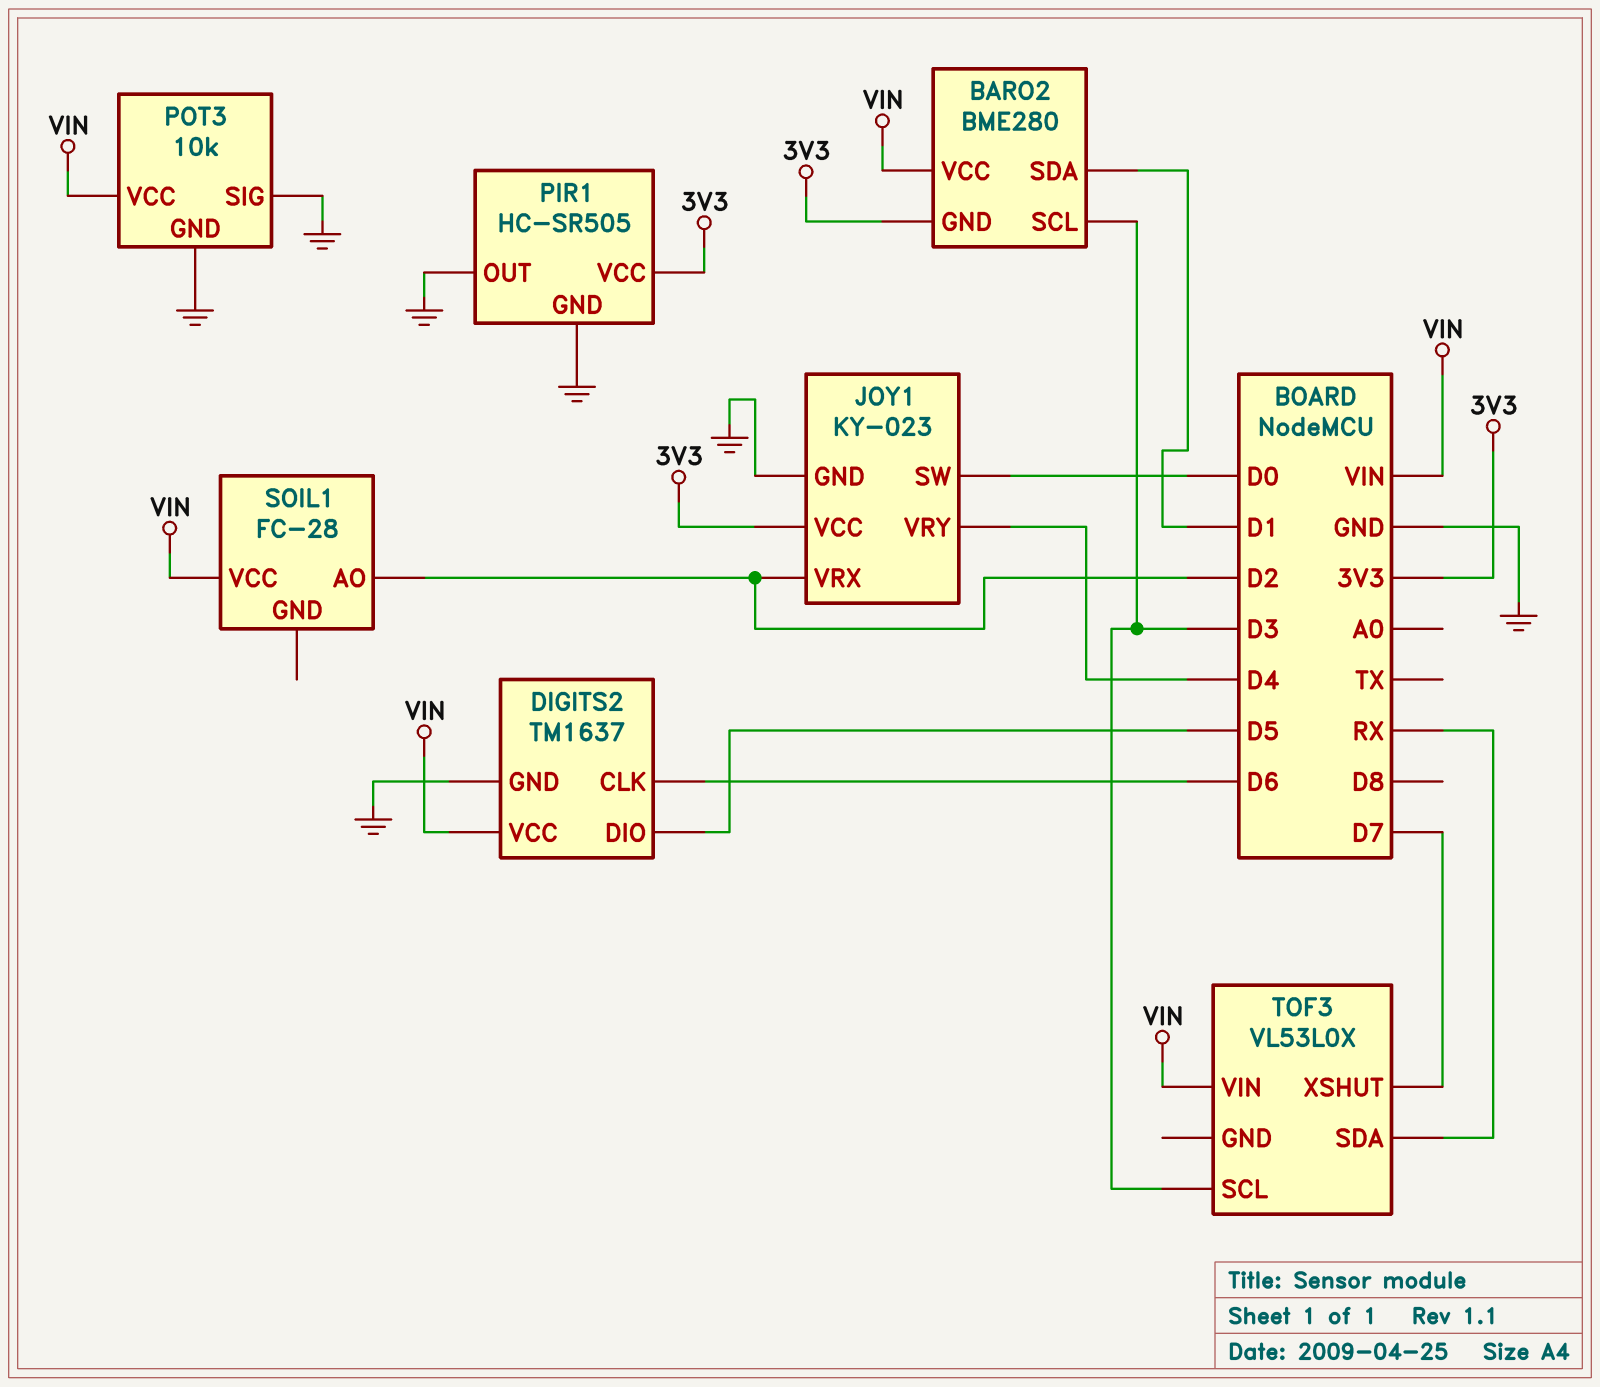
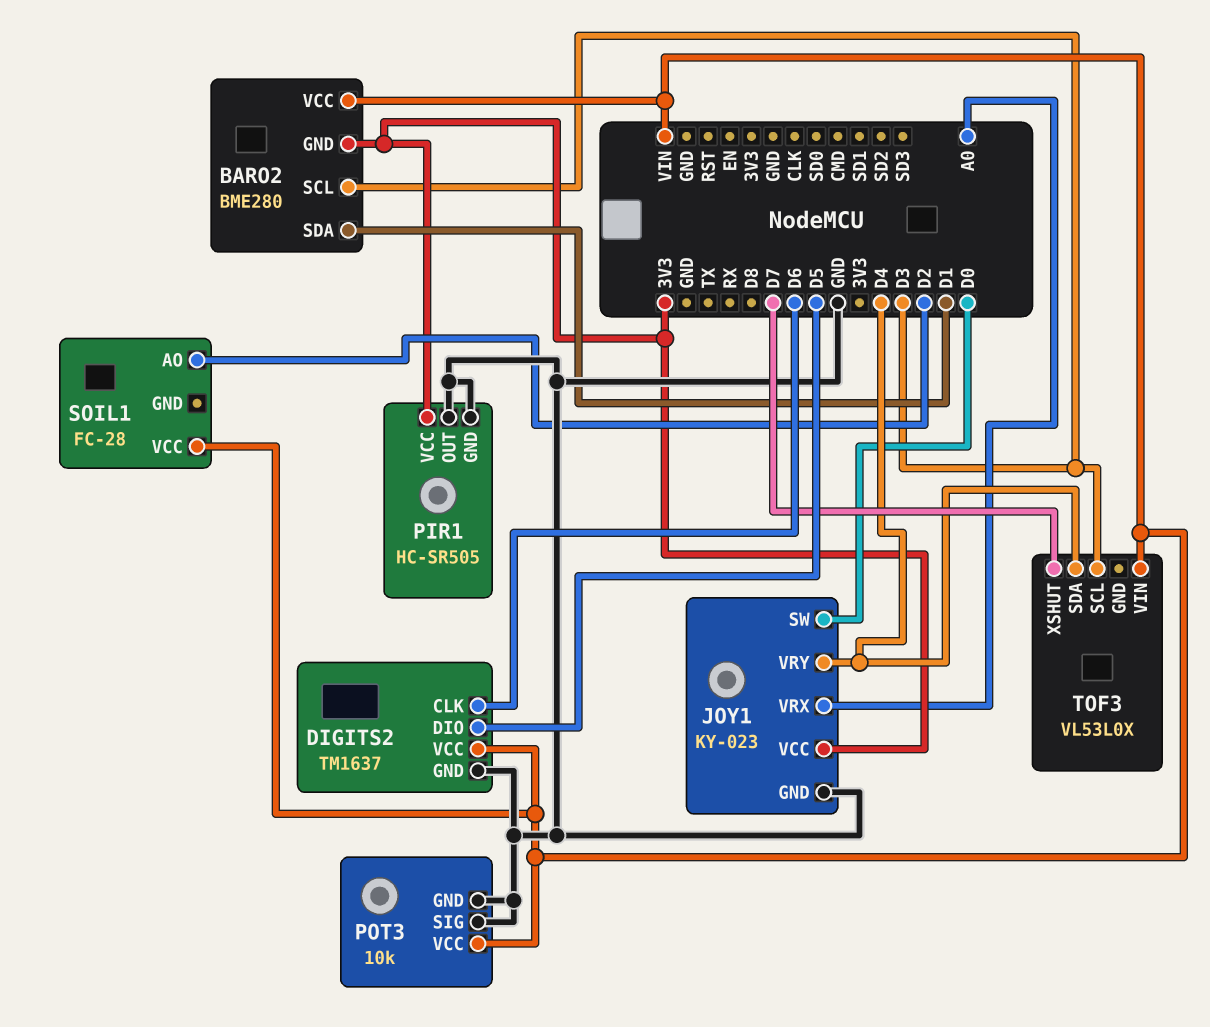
JOY1 pin VRX: D2 -> A0
TOF3 pin SDA: RX -> D4

